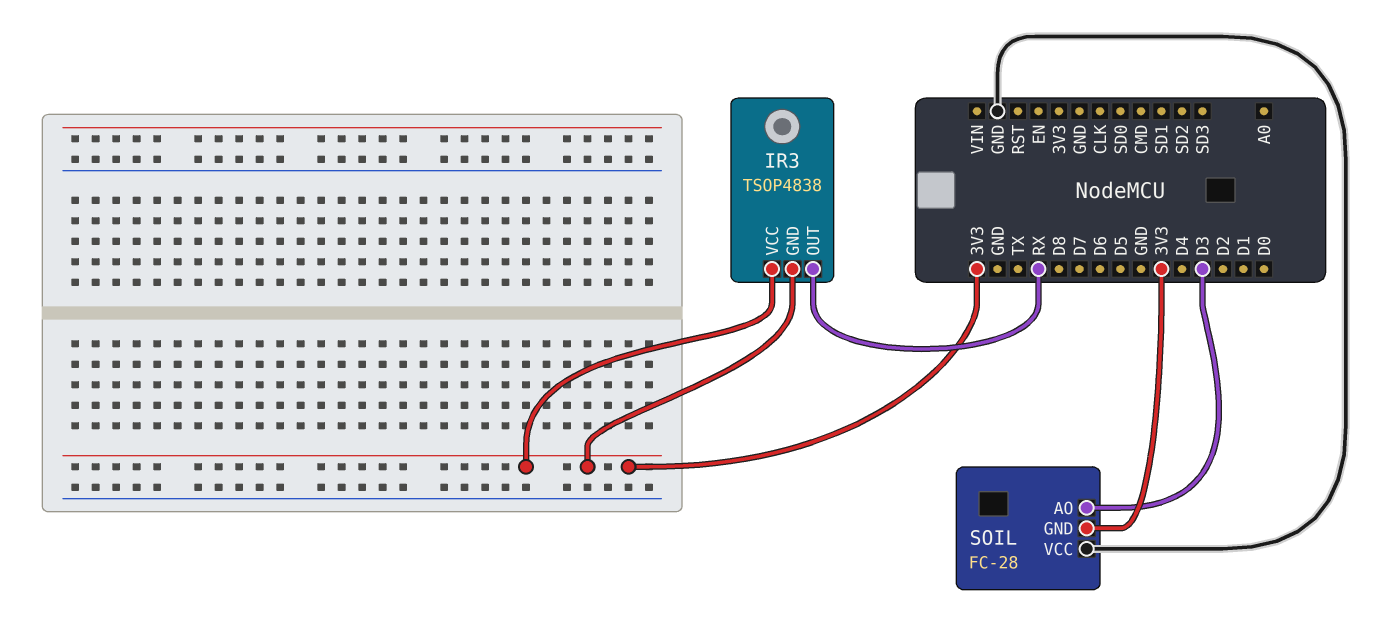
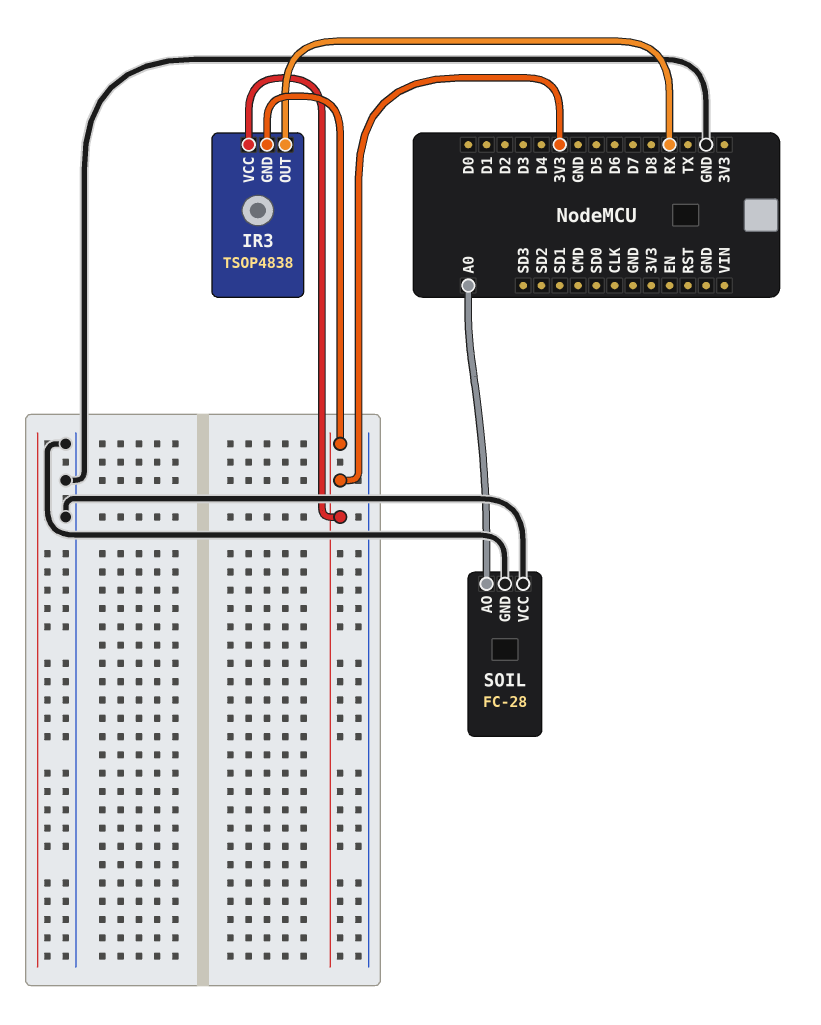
SOIL pin AO: D3 -> A0
SOIL pin GND: 3V3 -> GND

